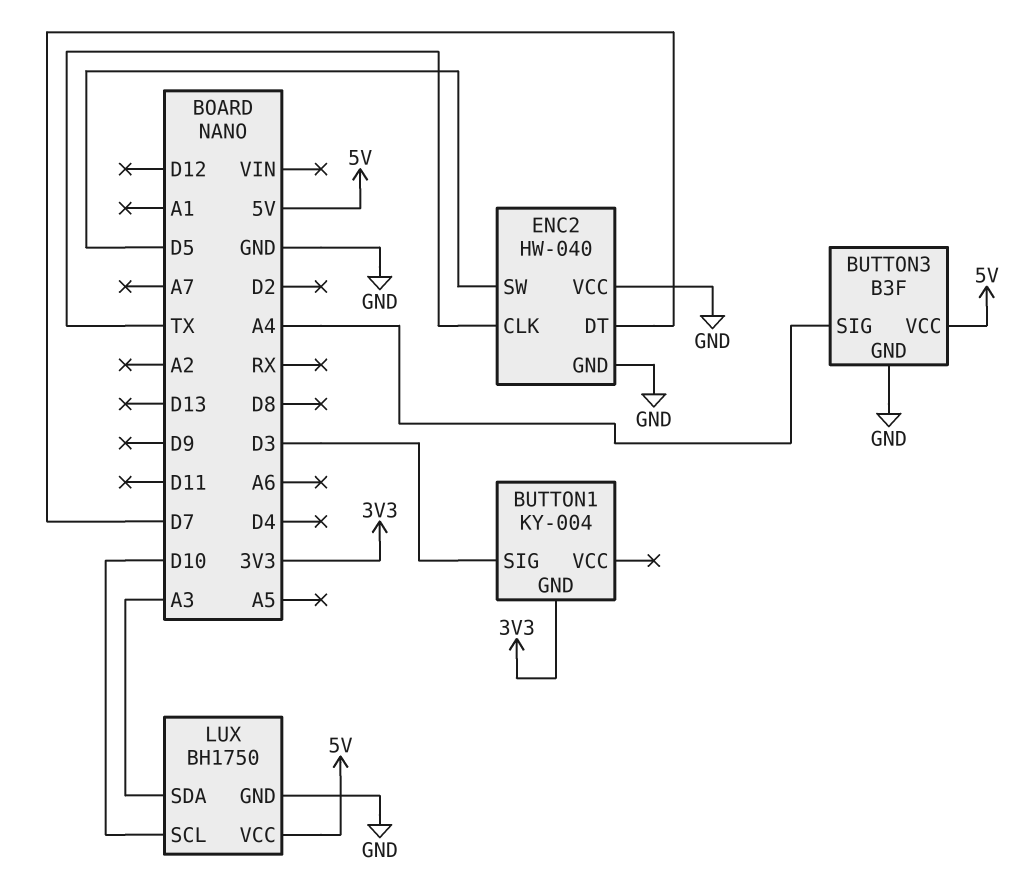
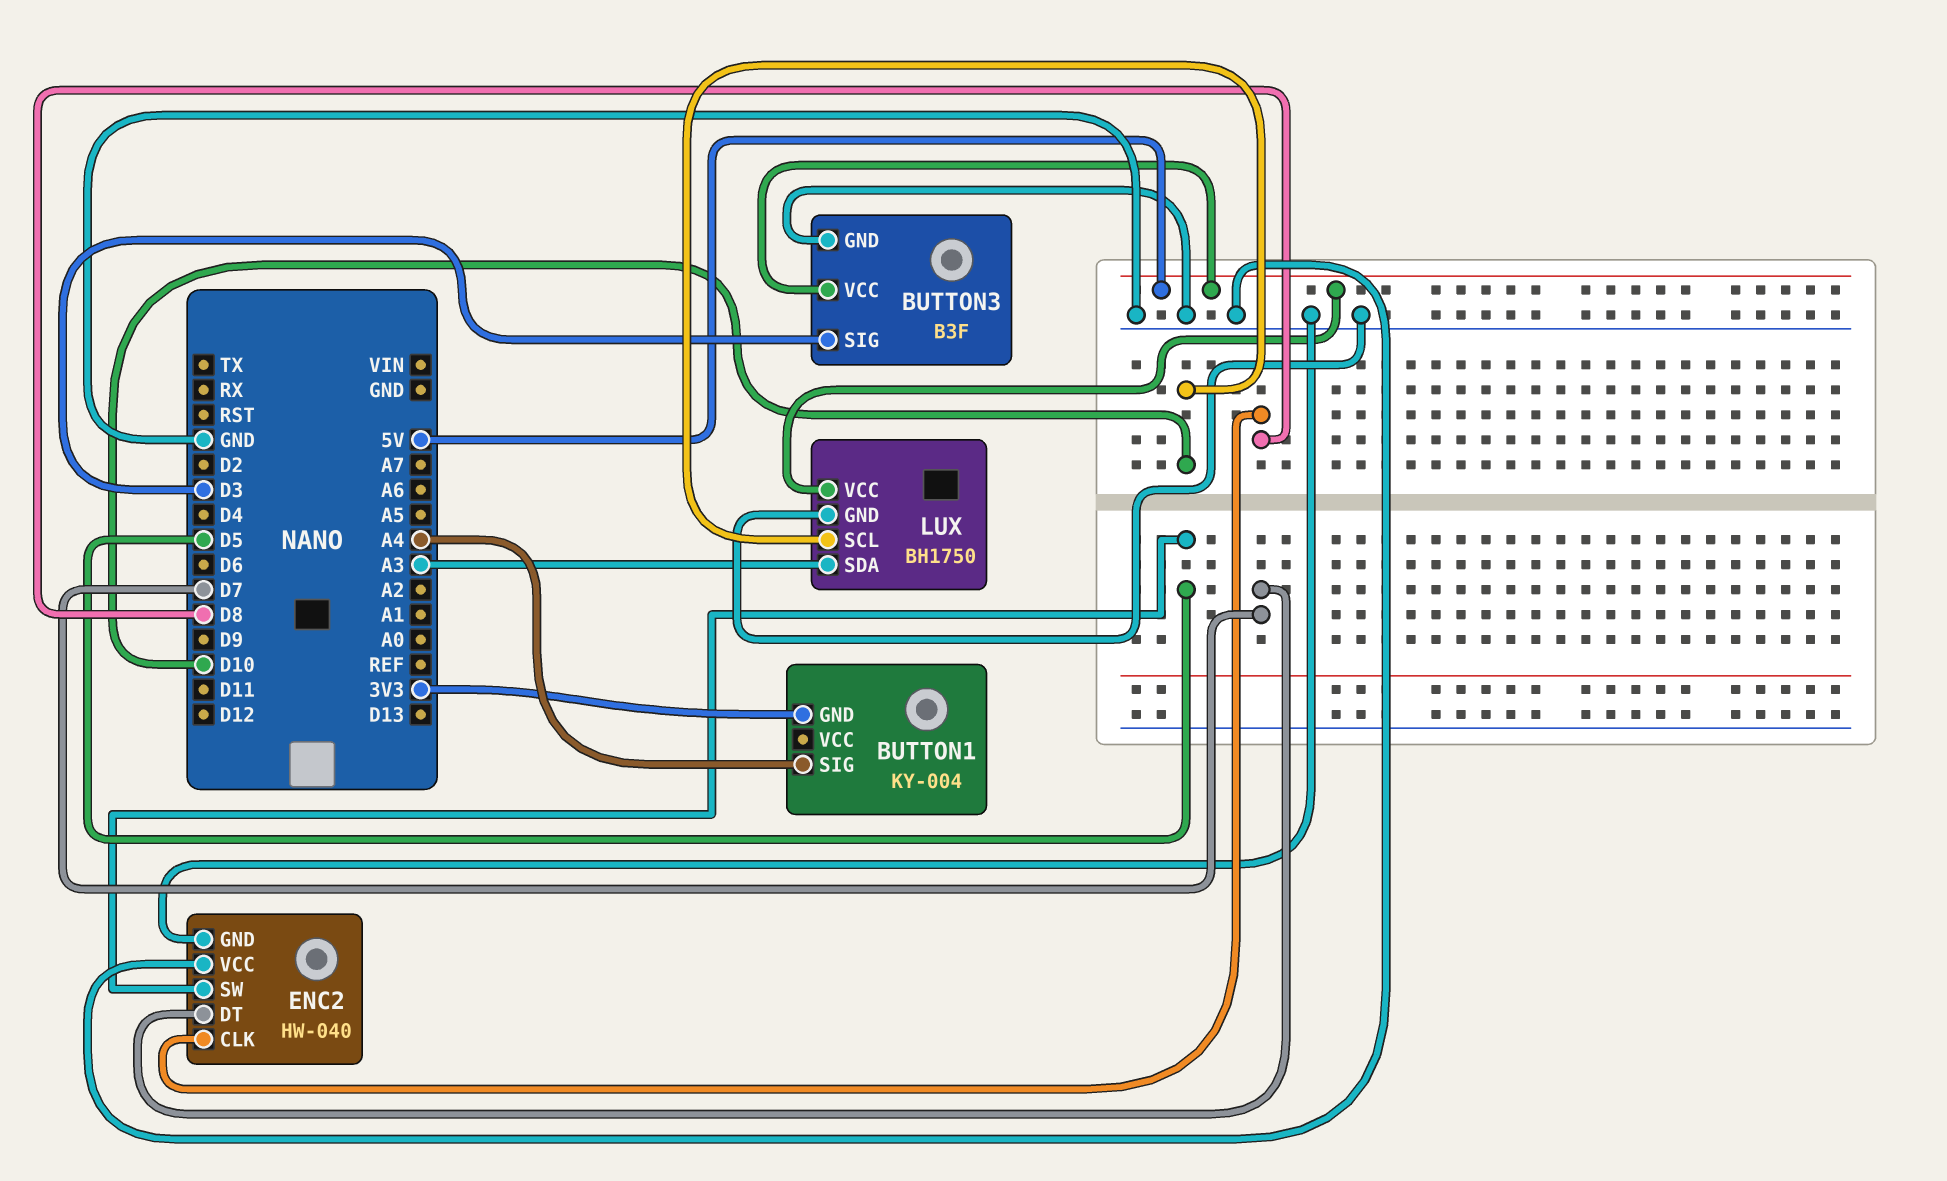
BUTTON1 pin SIG: D3 -> A4
BUTTON3 pin SIG: A4 -> D3
ENC2 pin CLK: TX -> D8

